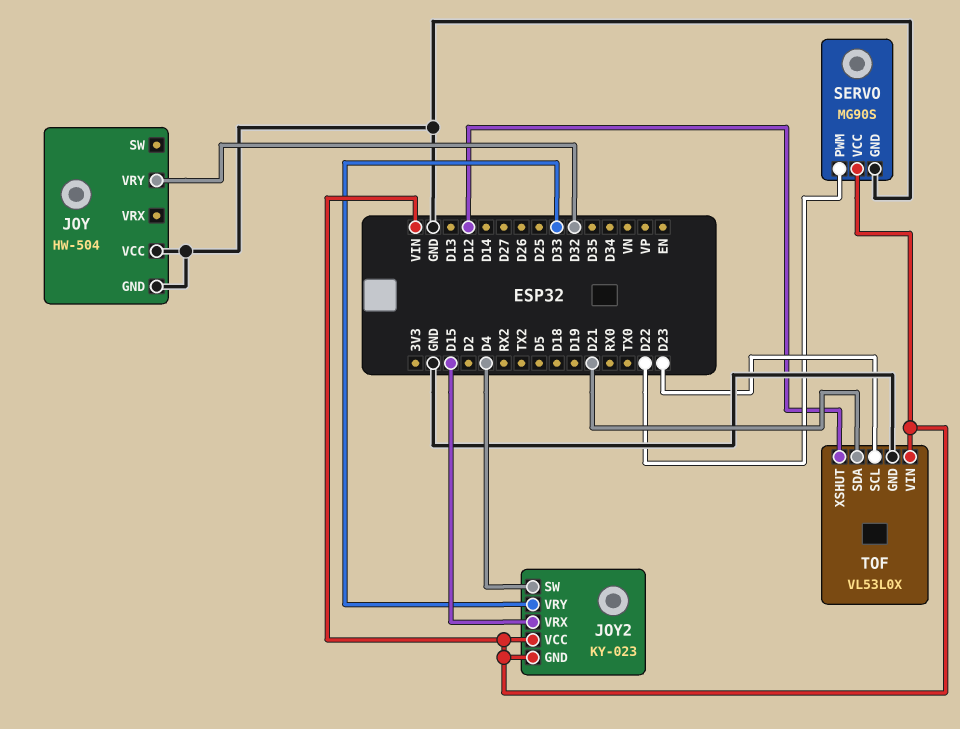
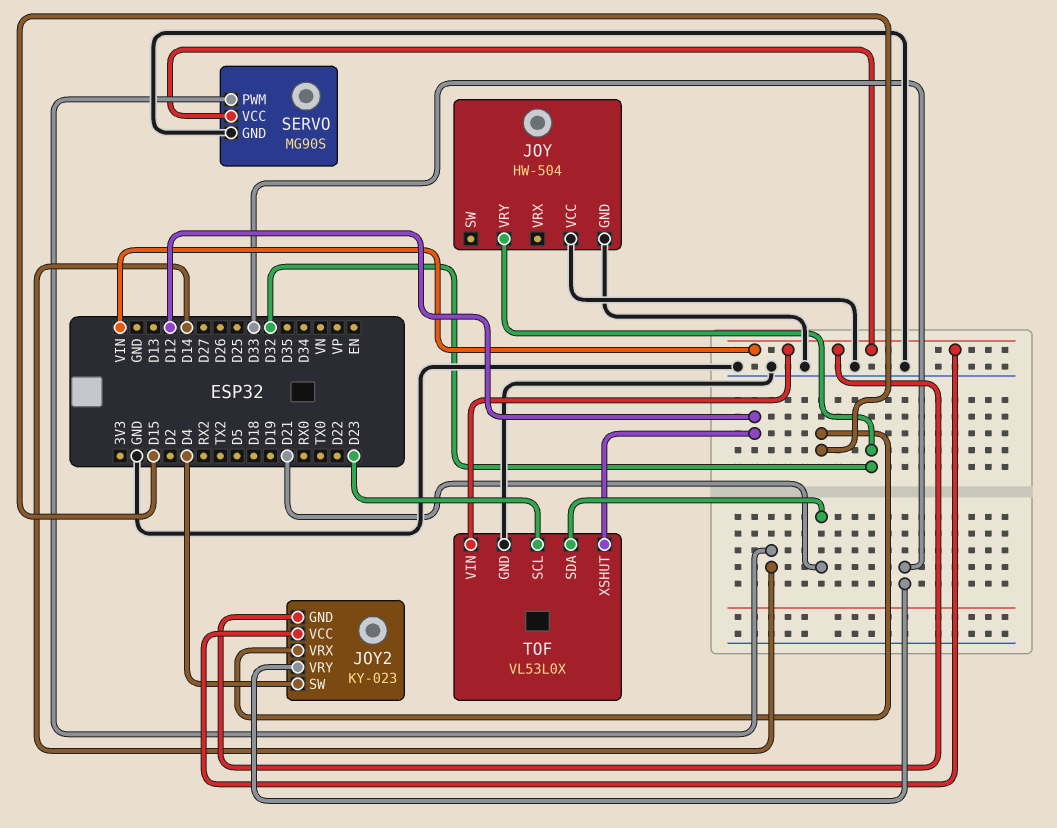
SERVO pin PWM: D22 -> D14

